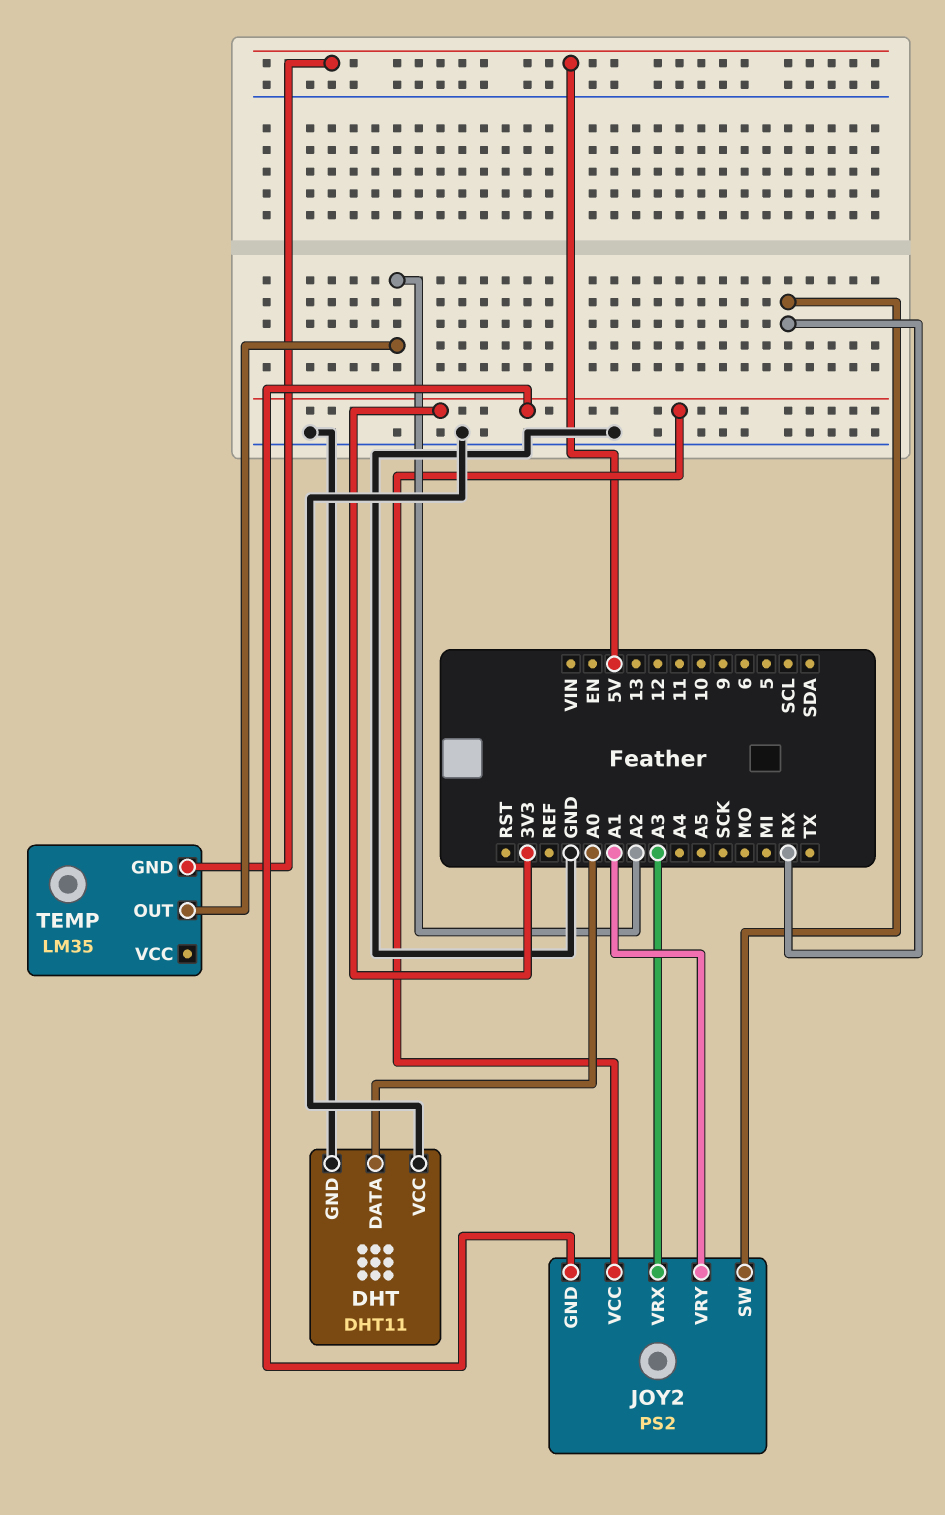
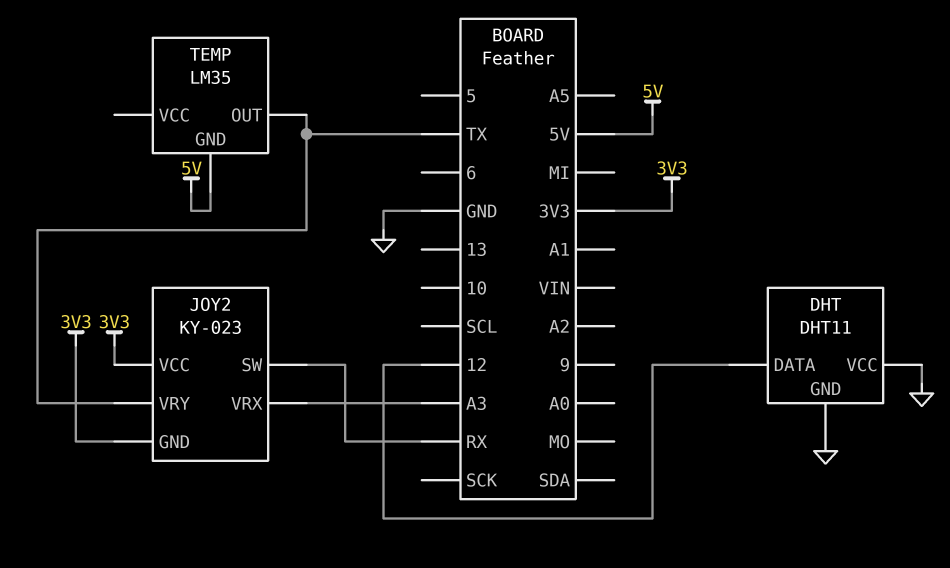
DHT pin DATA: A0 -> 12
JOY2: PS2 -> KY-023
JOY2 pin VRY: A1 -> TX
TEMP pin OUT: A2 -> TX

